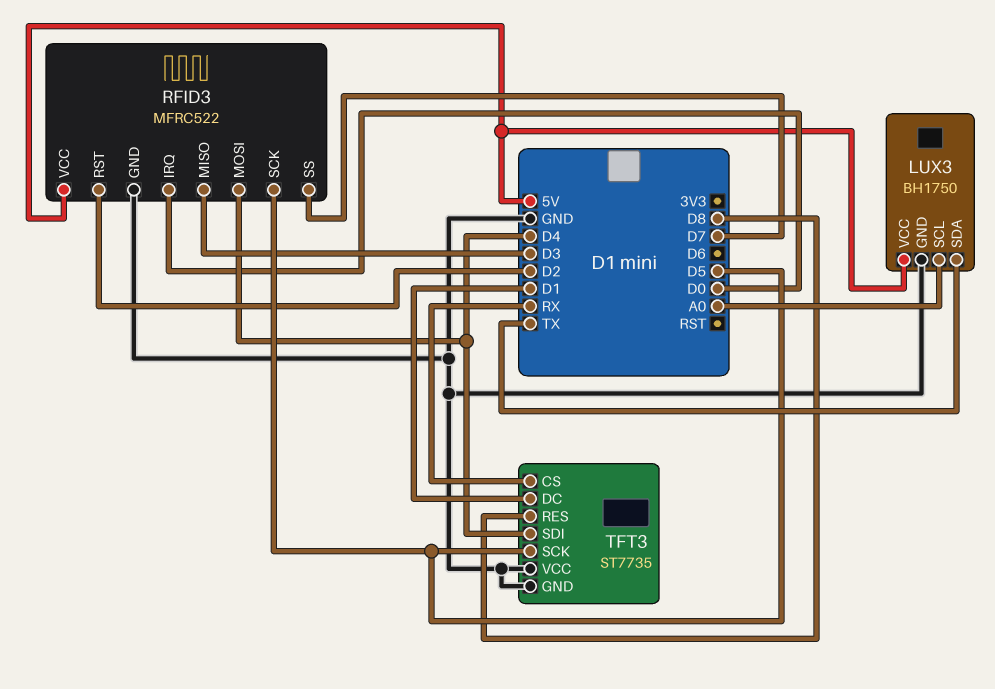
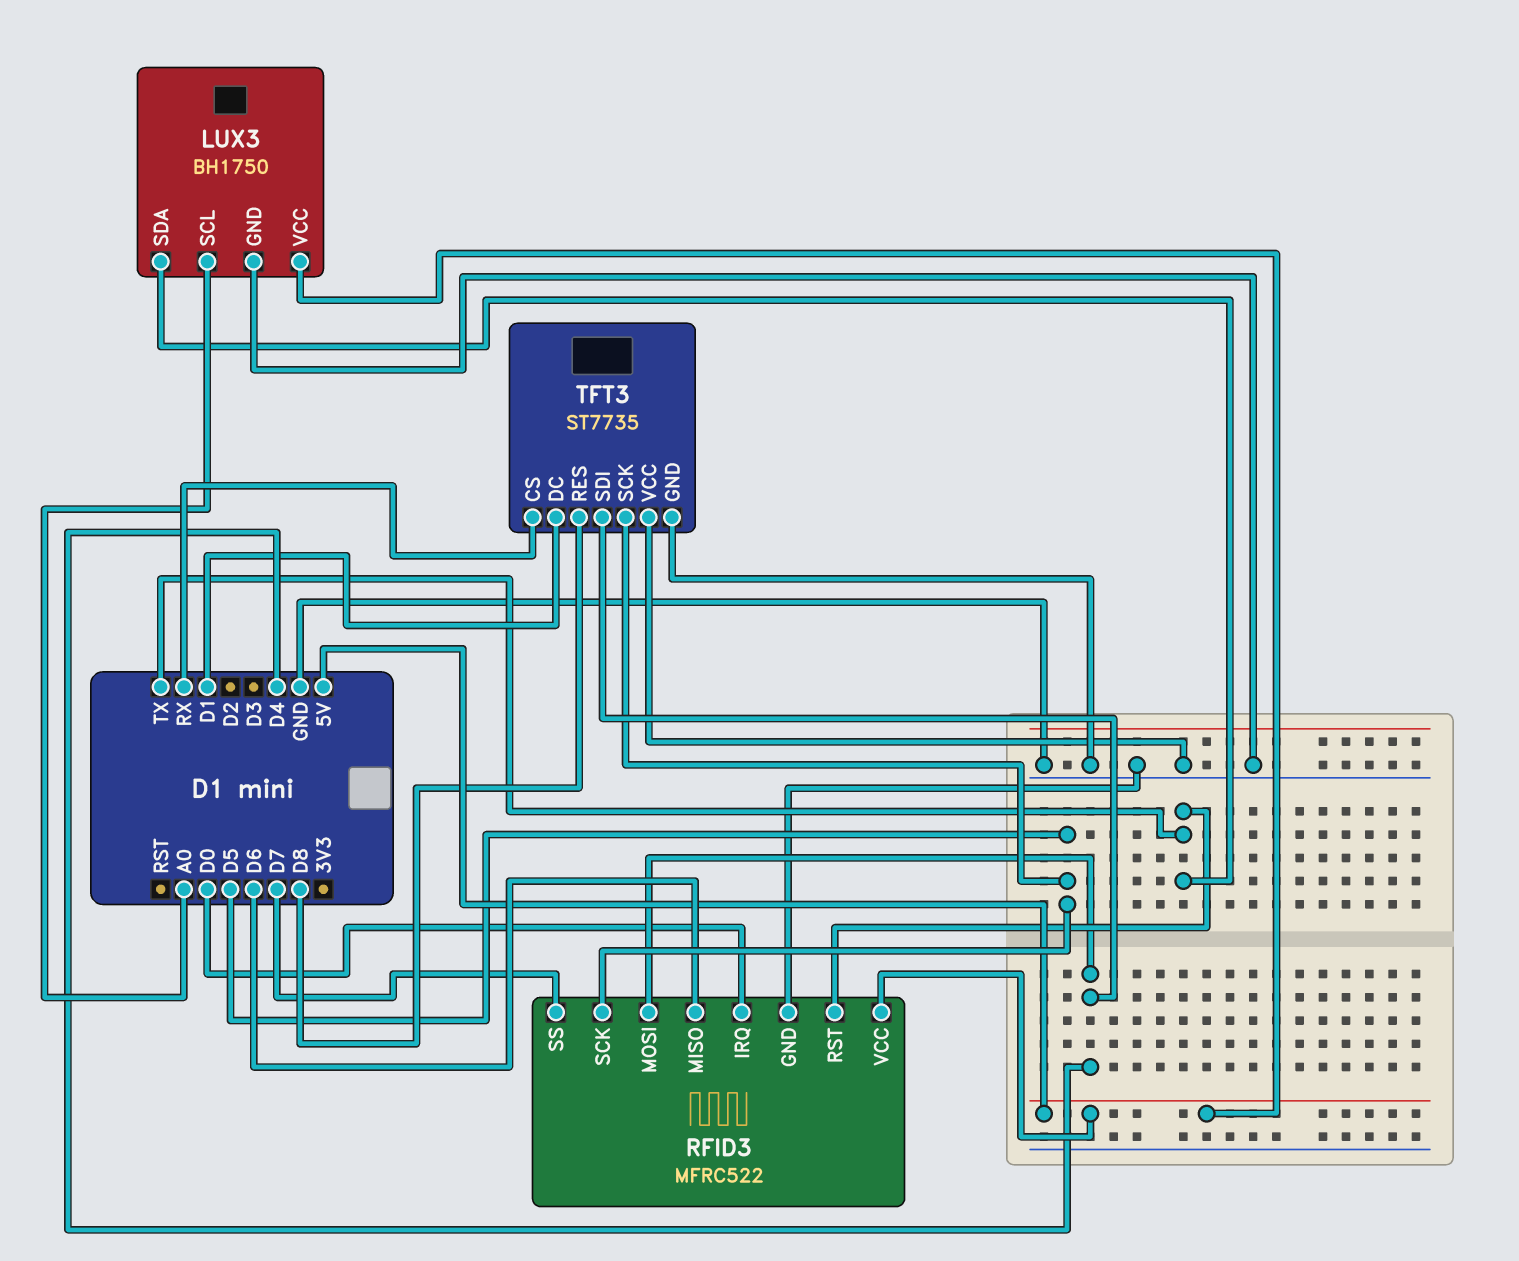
RFID3 pin MISO: D3 -> D6
RFID3 pin RST: D2 -> TX

